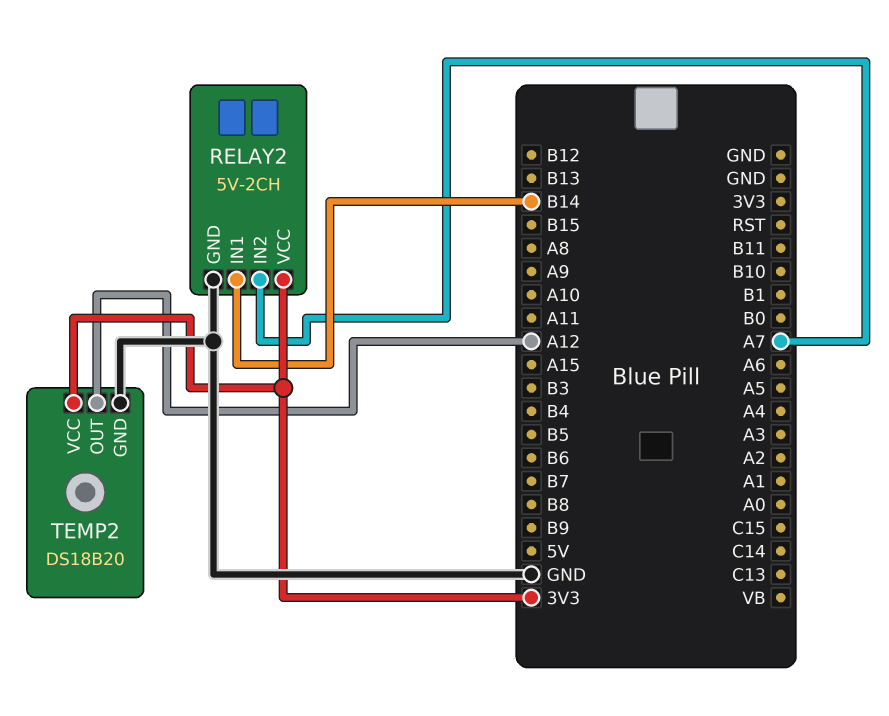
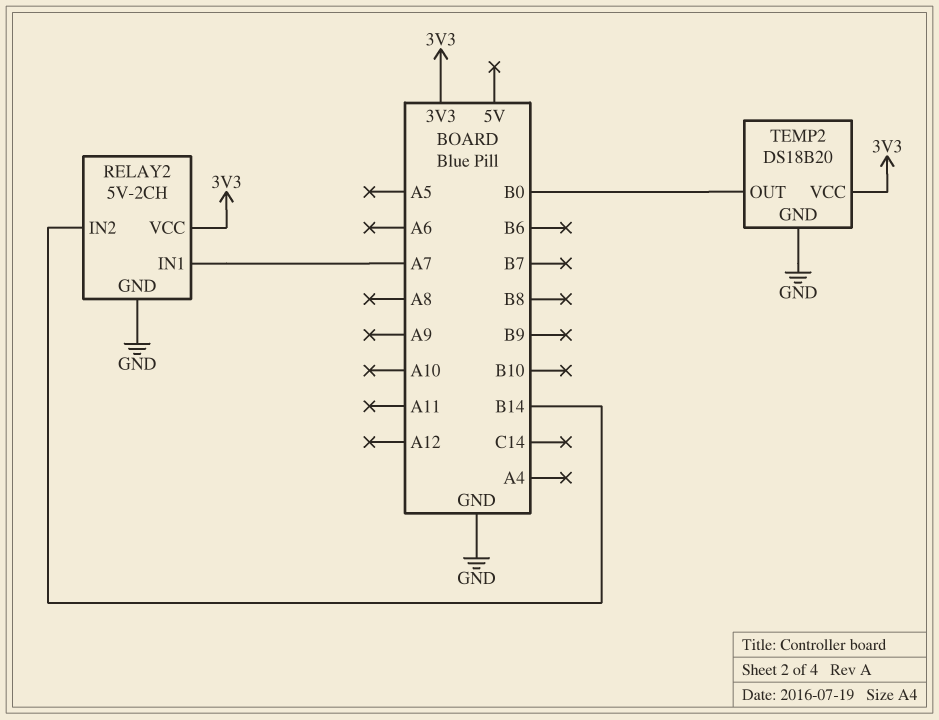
RELAY2 pin IN1: B14 -> A7
RELAY2 pin IN2: A7 -> B14
TEMP2 pin OUT: A12 -> B0

